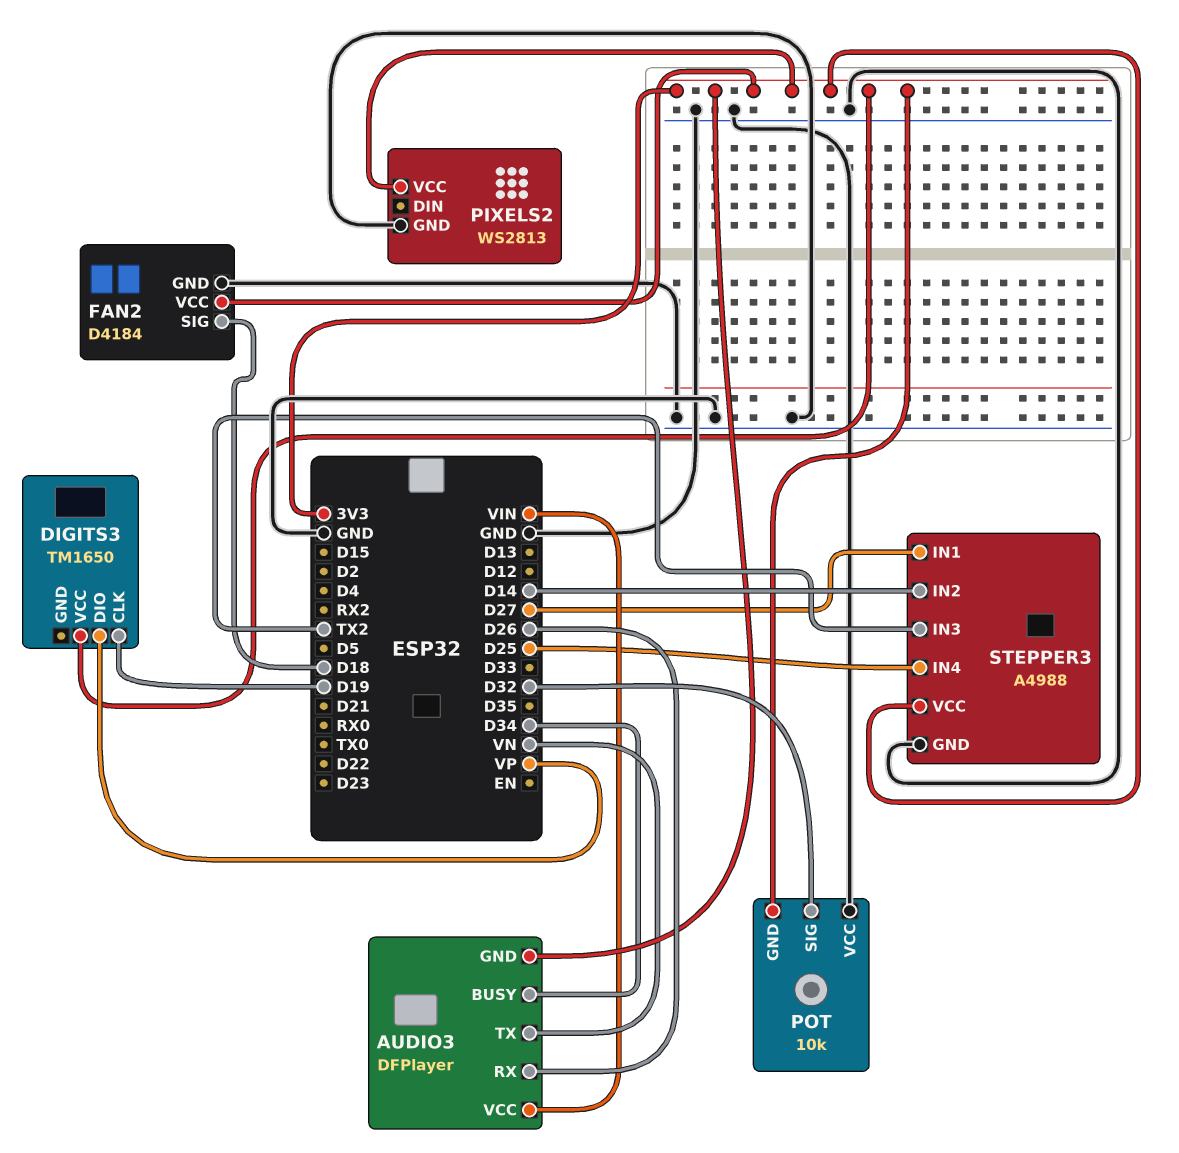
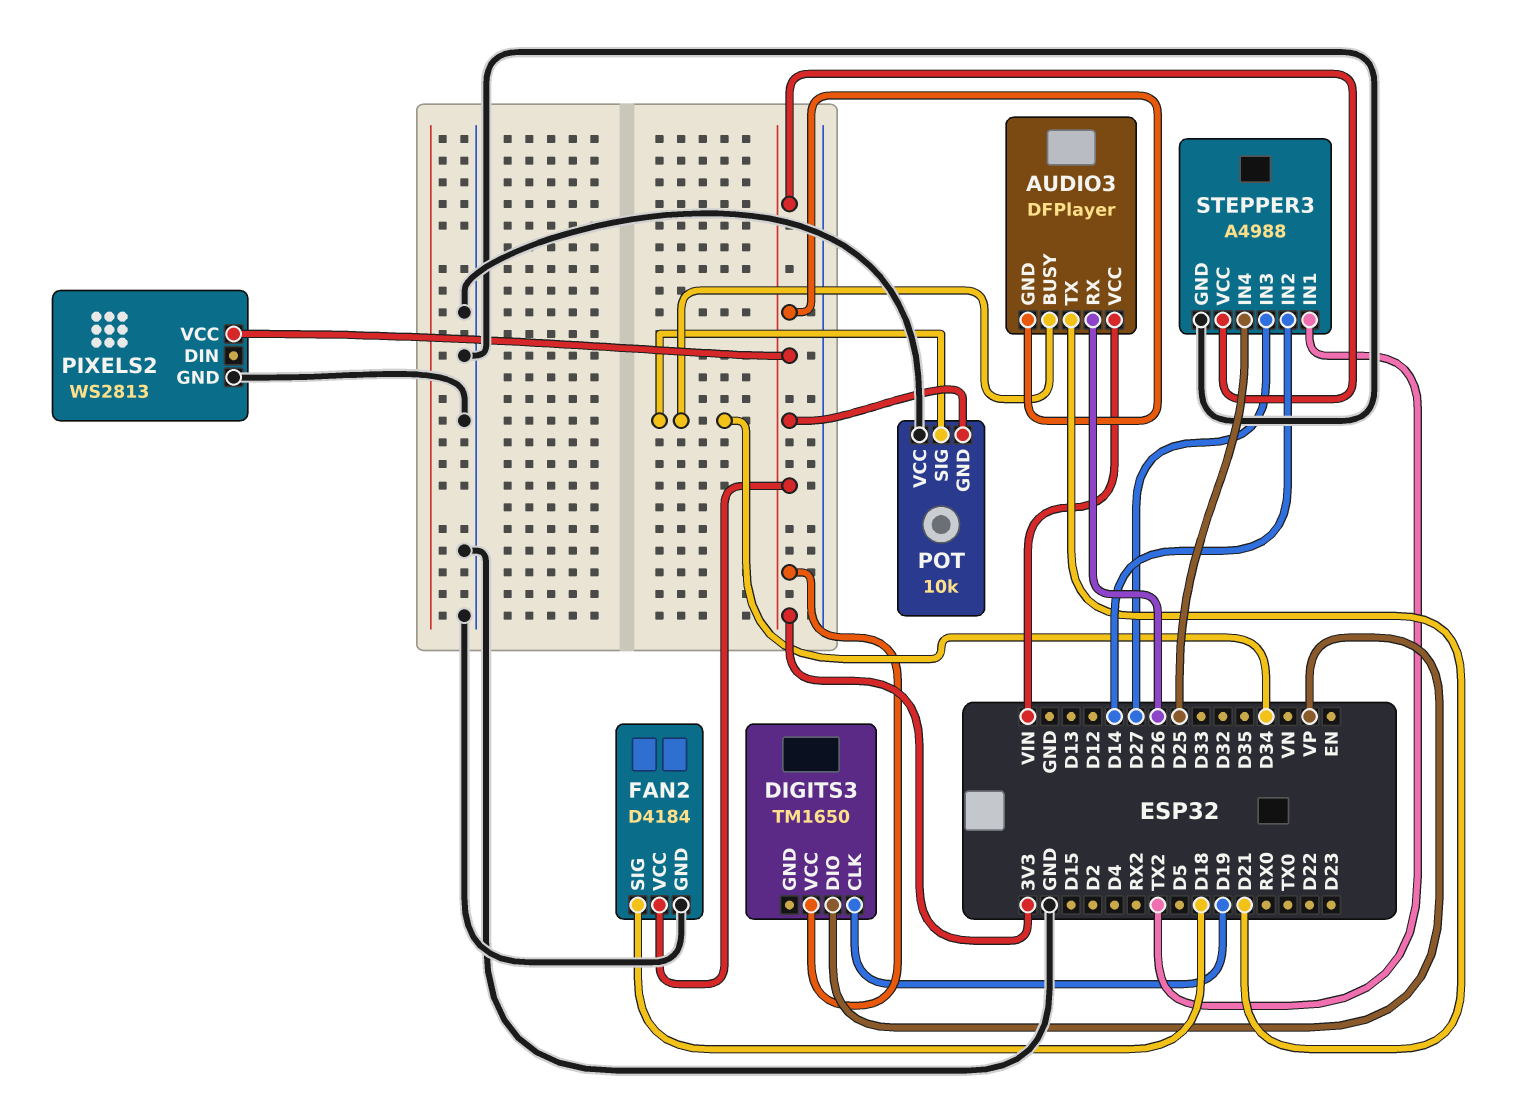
AUDIO3 pin TX: VN -> D21
POT pin SIG: D32 -> D34
STEPPER3 pin IN1: D27 -> TX2
STEPPER3 pin IN3: TX2 -> D27

